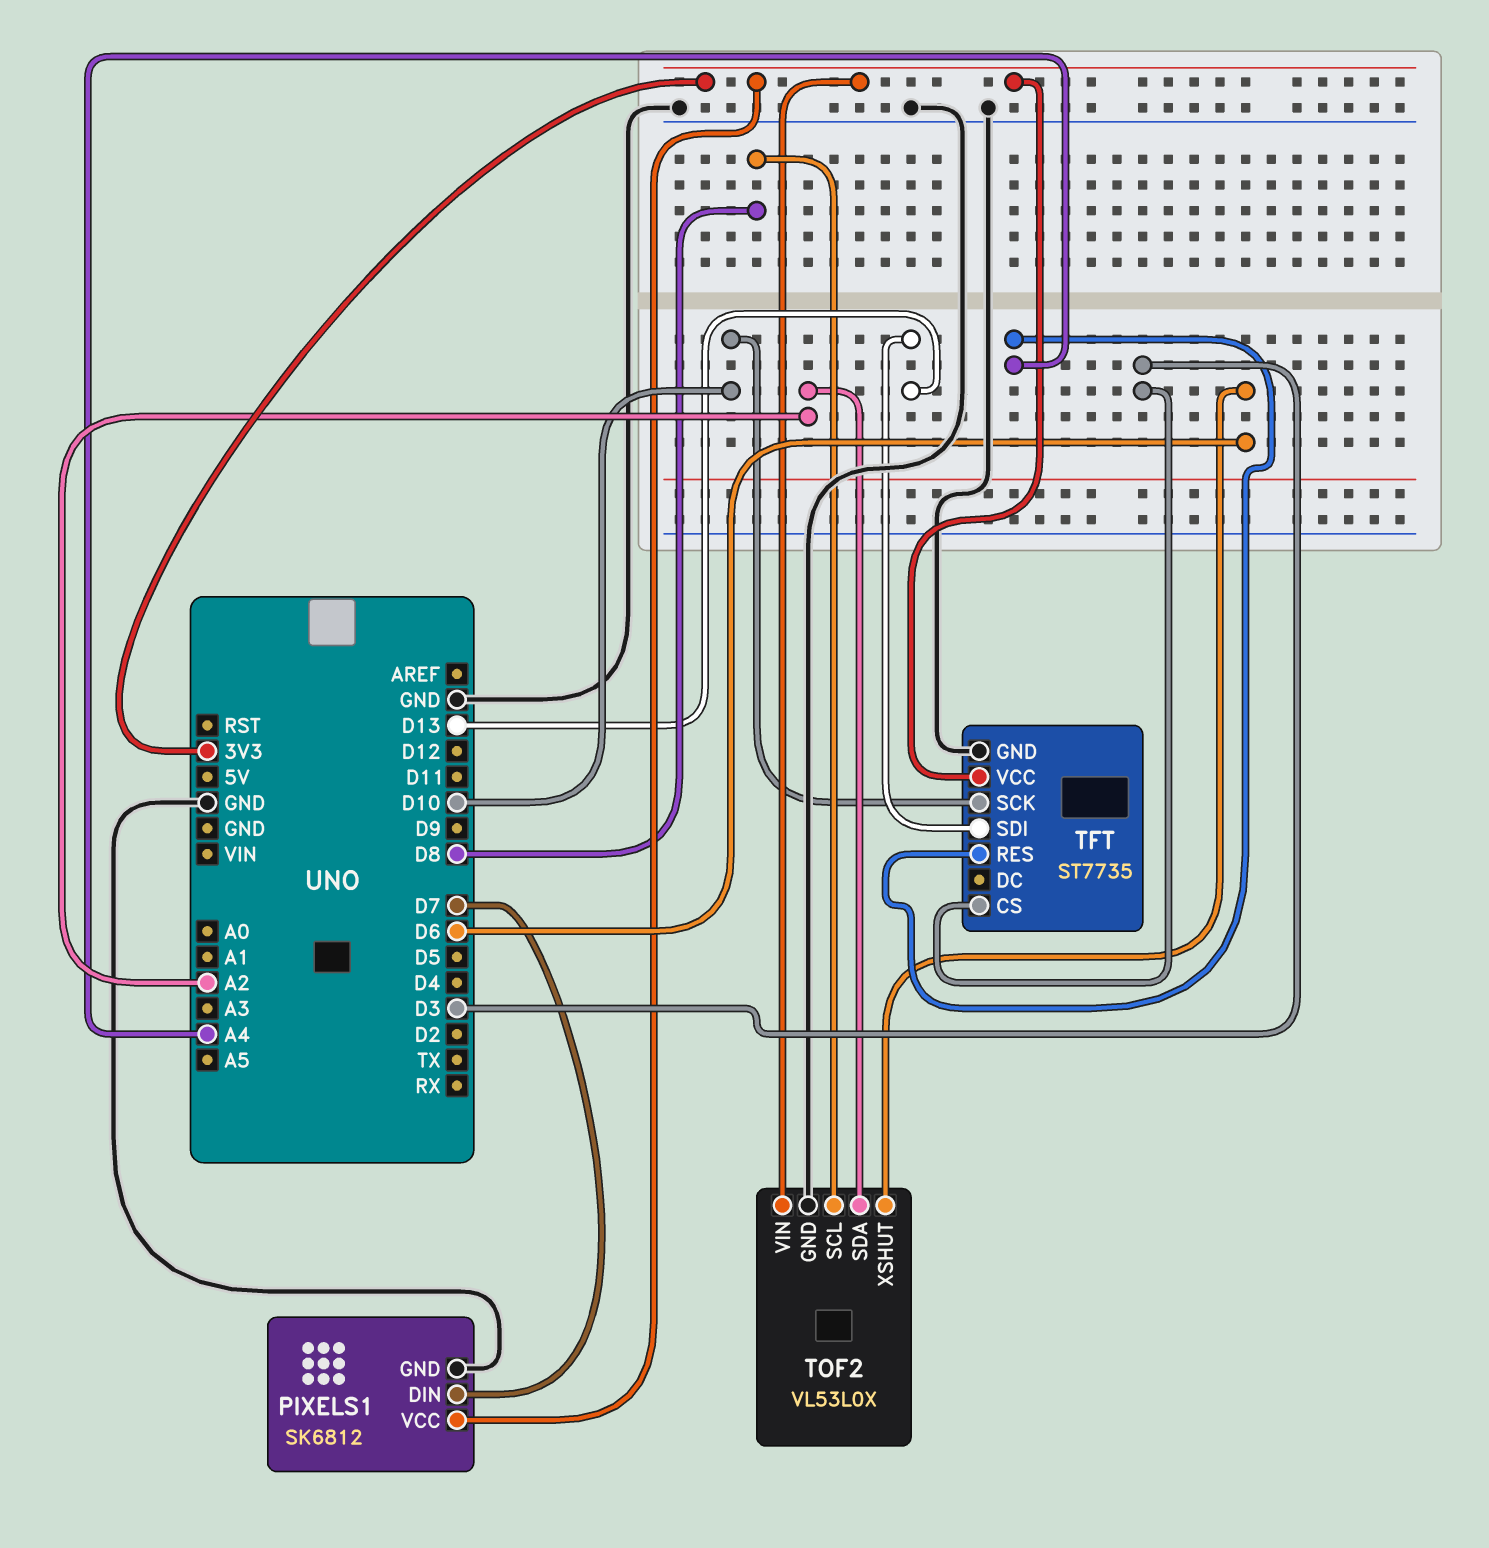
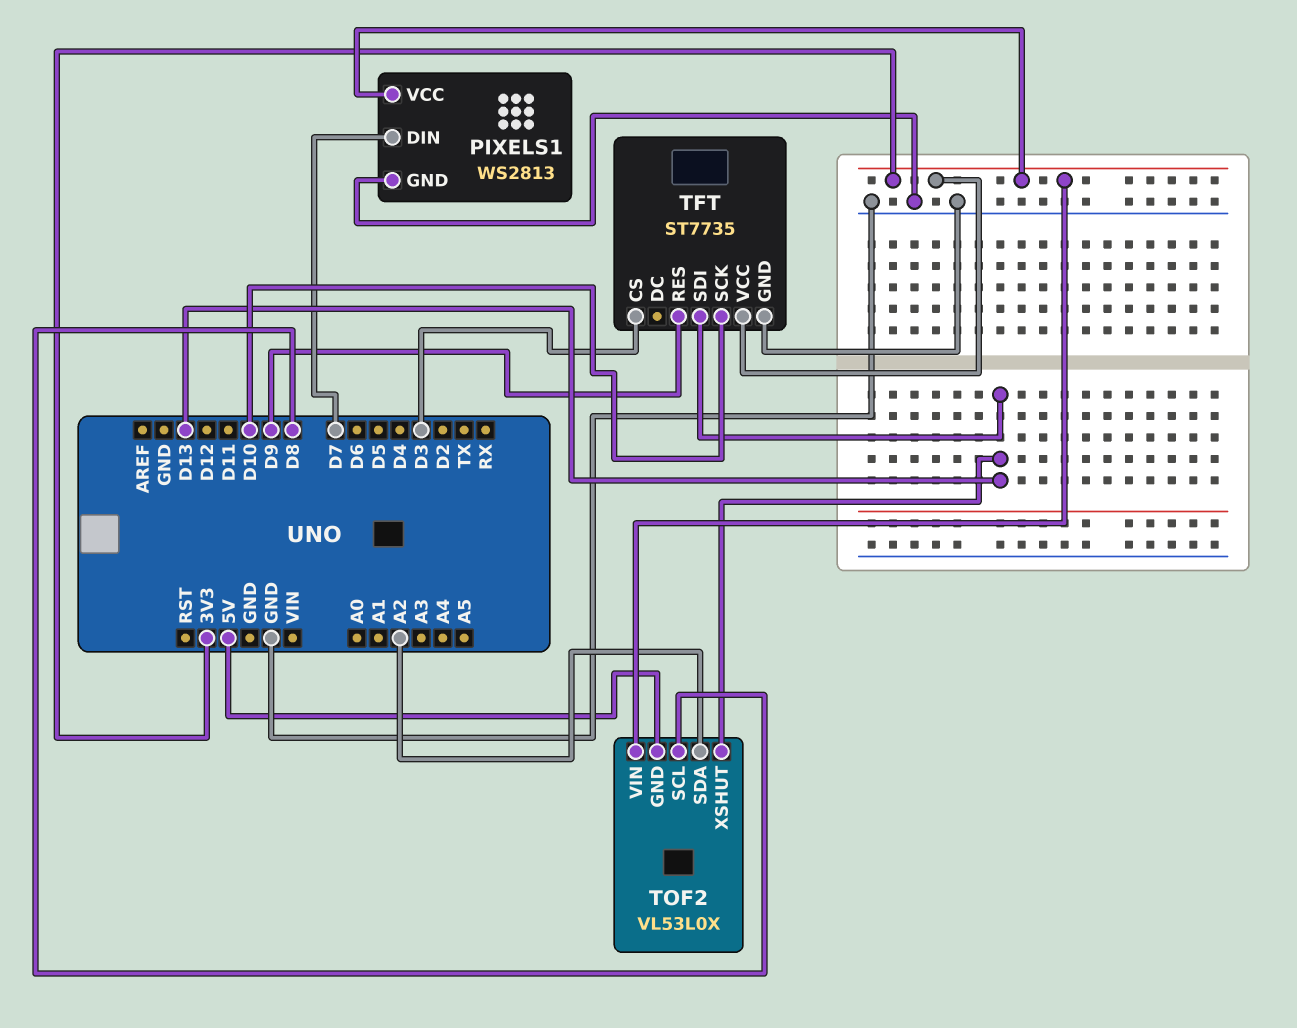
PIXELS1: SK6812 -> WS2813
TFT pin RES: A4 -> D9
TOF2 pin GND: GND -> 5V
TOF2 pin XSHUT: D6 -> D13

